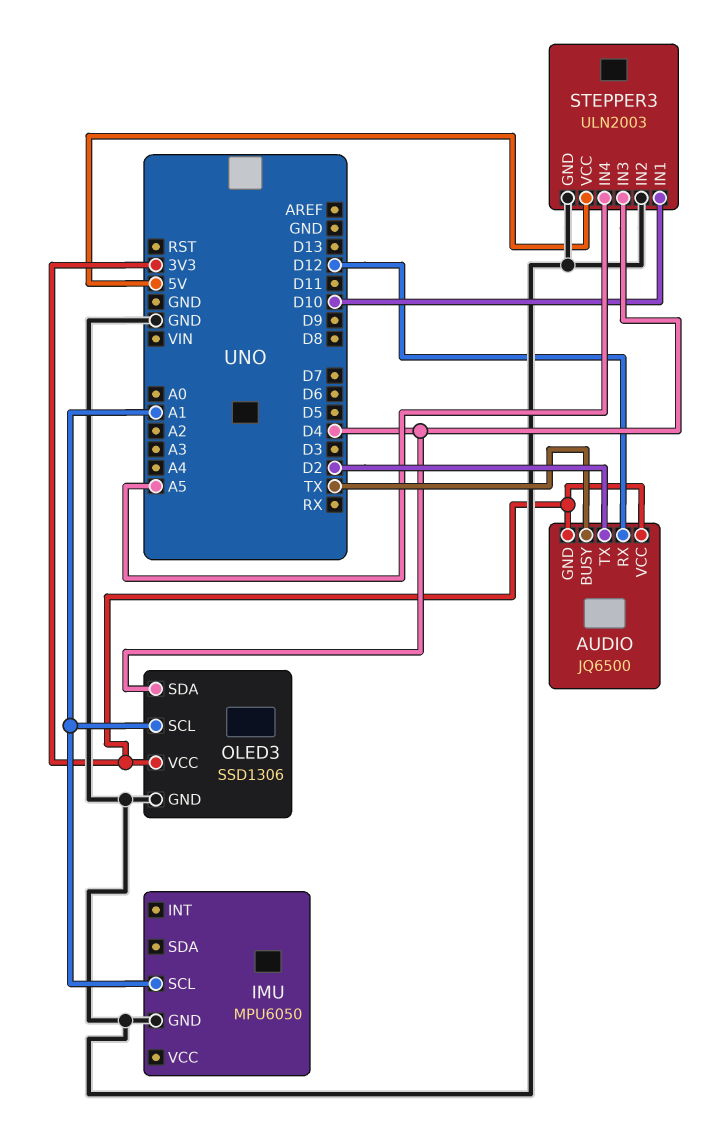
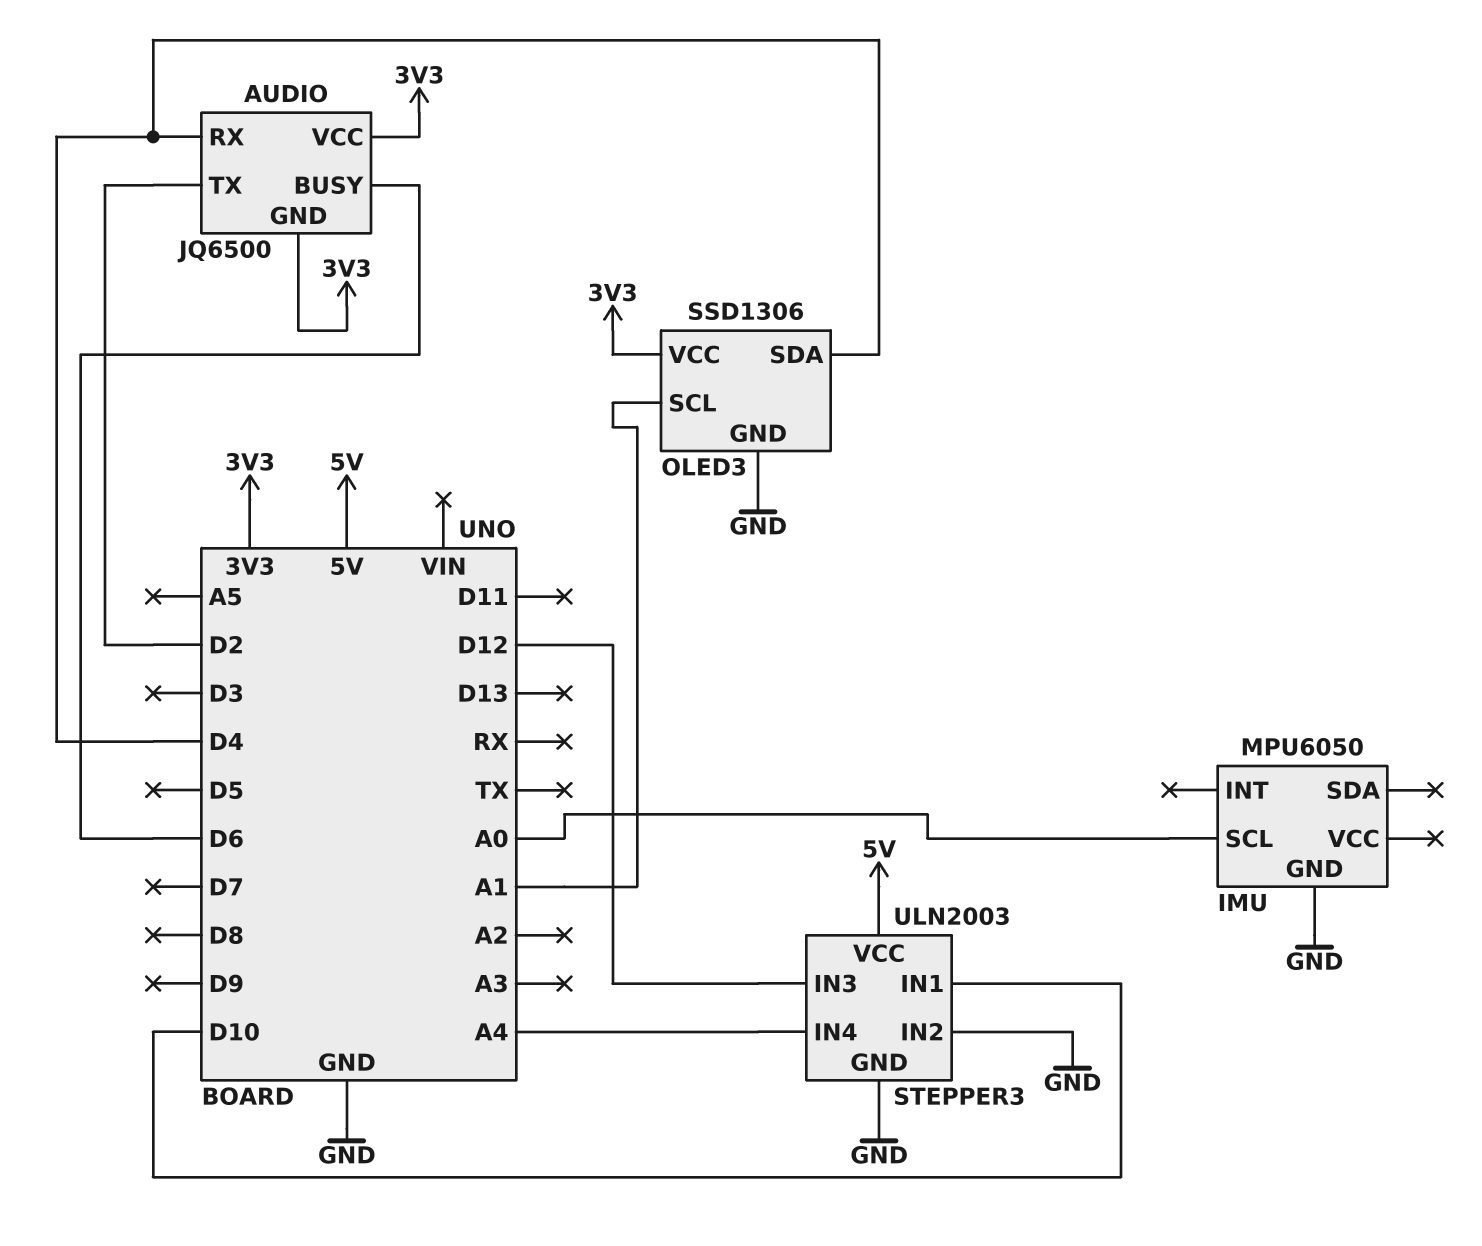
AUDIO pin BUSY: TX -> D6
AUDIO pin RX: D12 -> D4
IMU pin SCL: A1 -> A0
STEPPER3 pin IN3: D4 -> D12
STEPPER3 pin IN4: A5 -> A4

